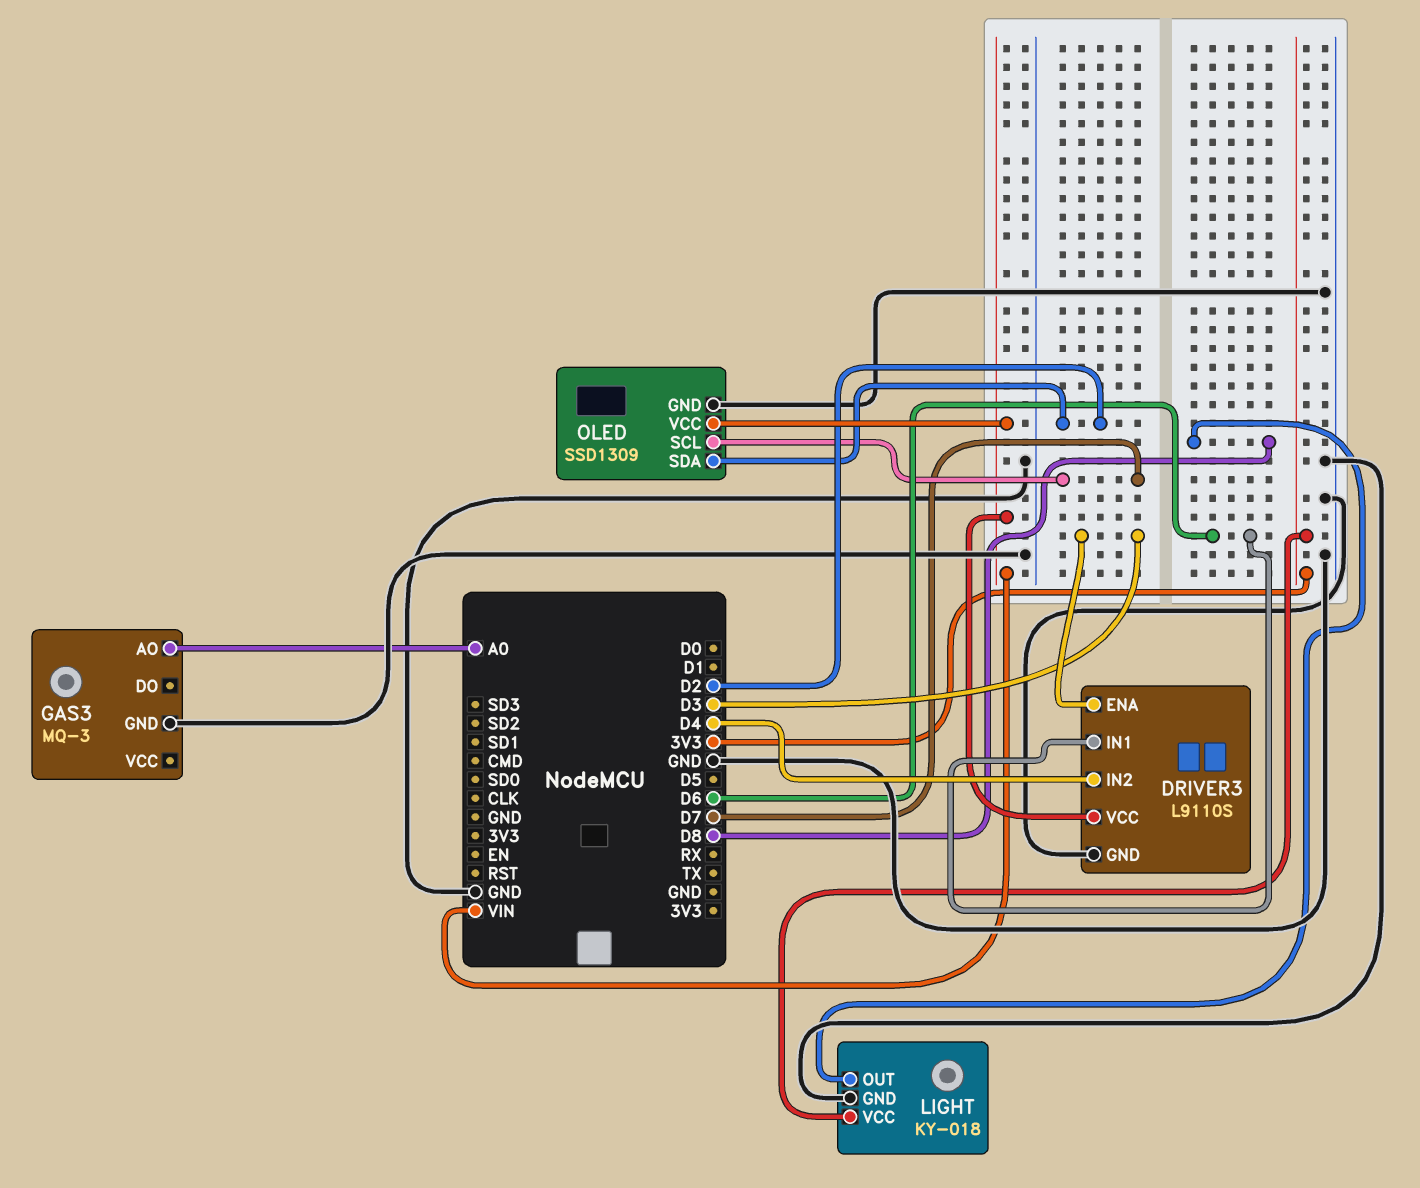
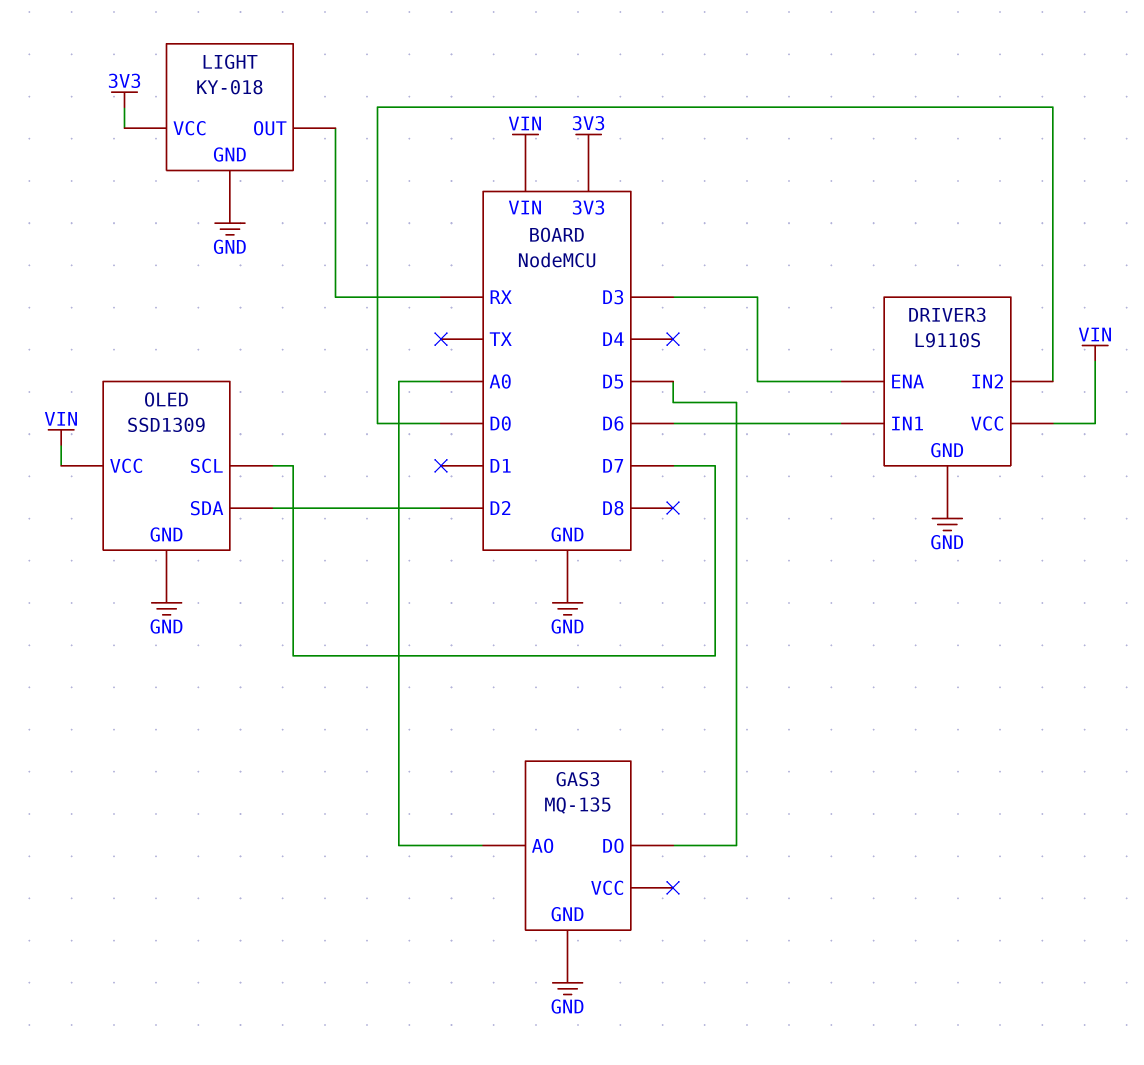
DRIVER3 pin IN2: D4 -> D0
GAS3: MQ-3 -> MQ-135
GAS3 pin DO: none -> D5
LIGHT pin OUT: D8 -> RX

